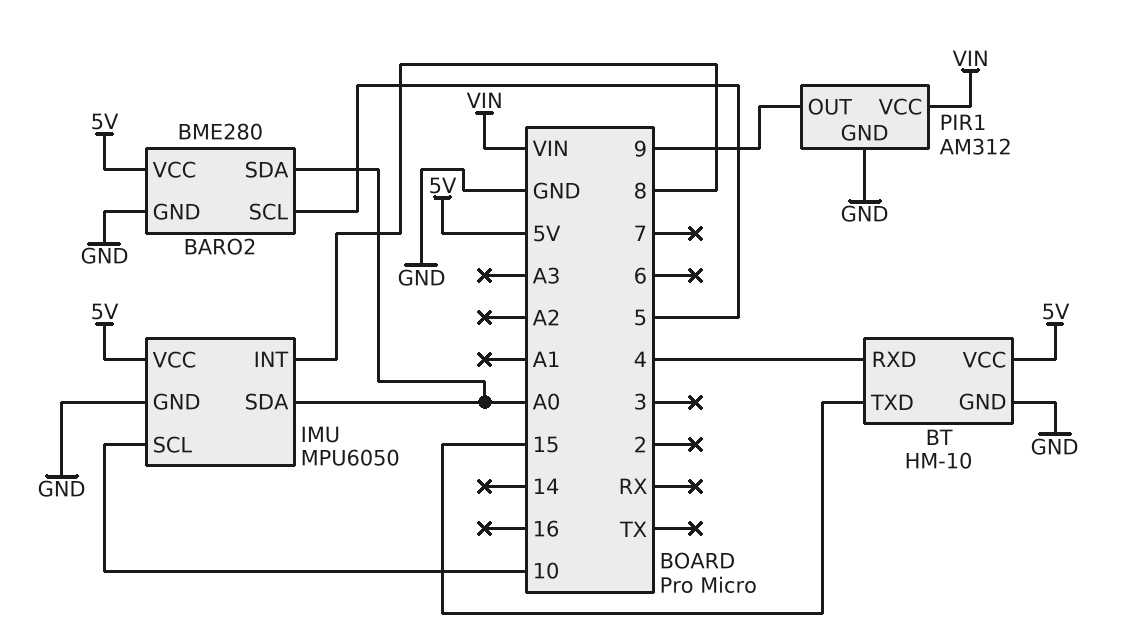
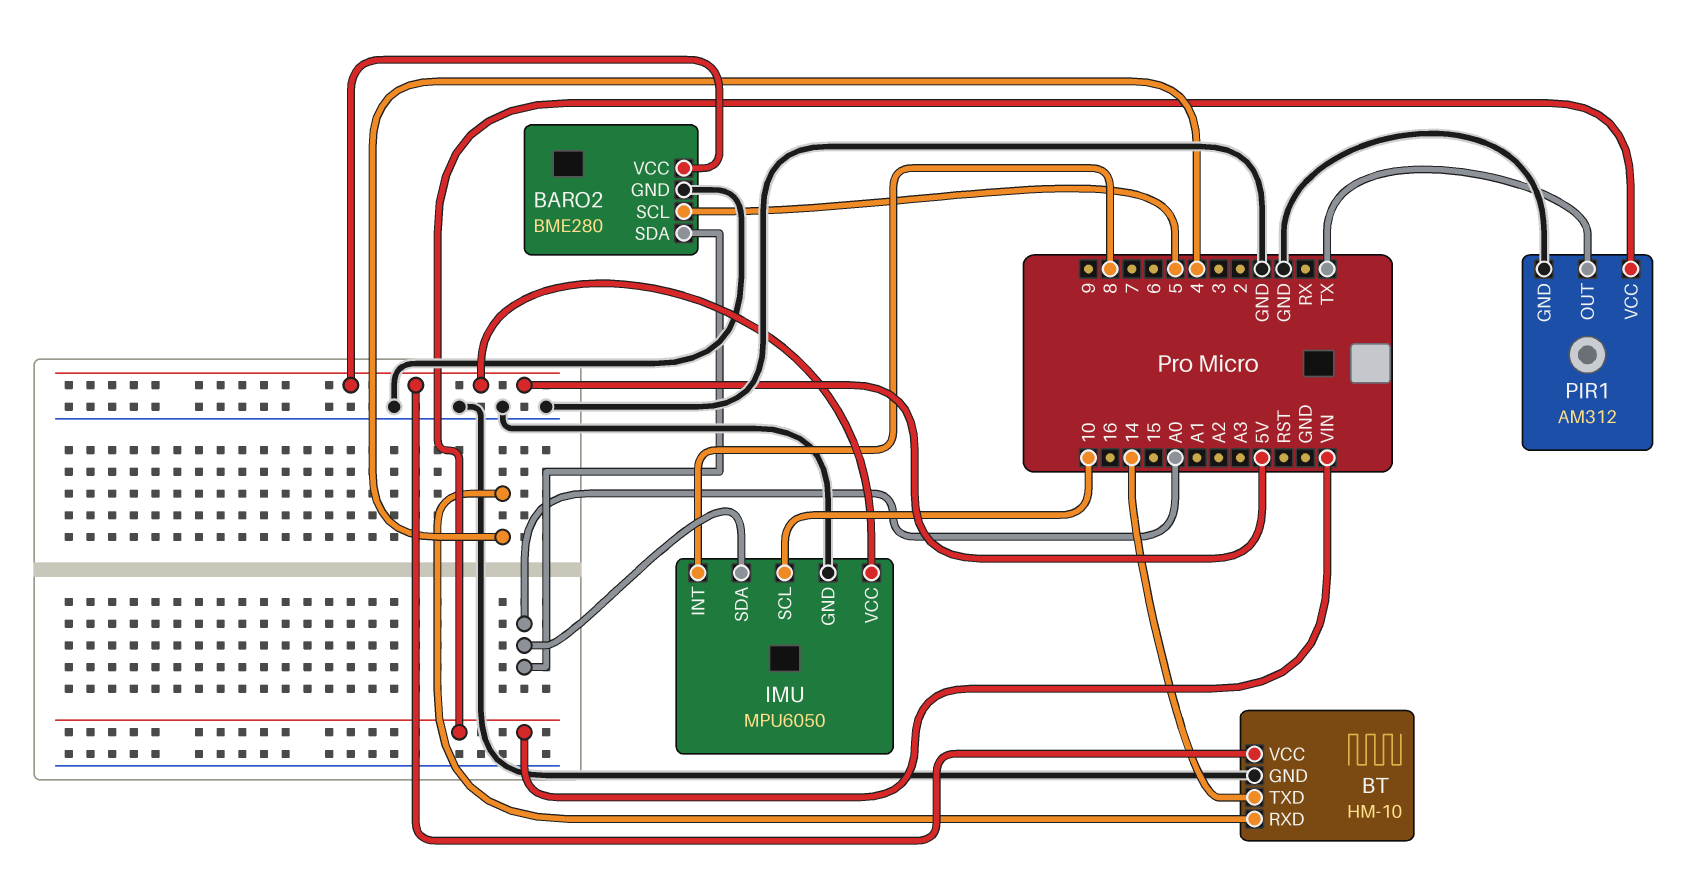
BT pin TXD: 15 -> 14
PIR1 pin OUT: 9 -> TX

